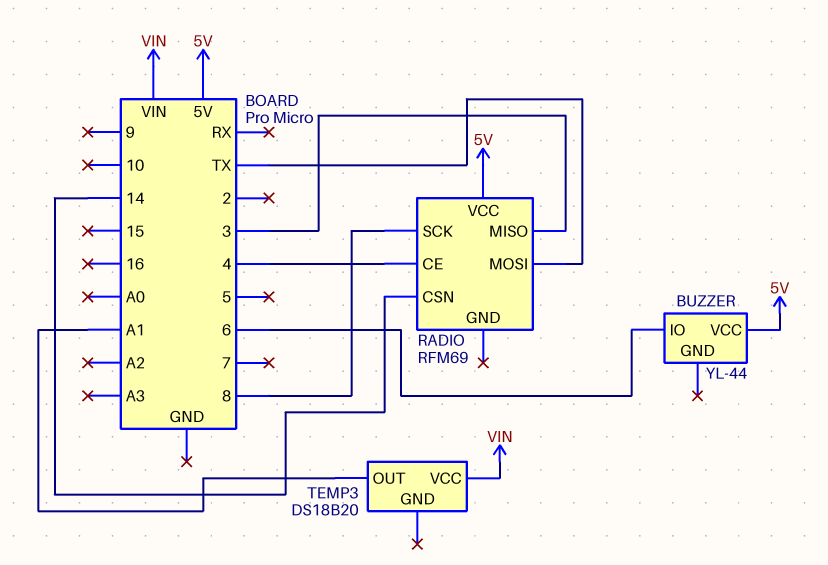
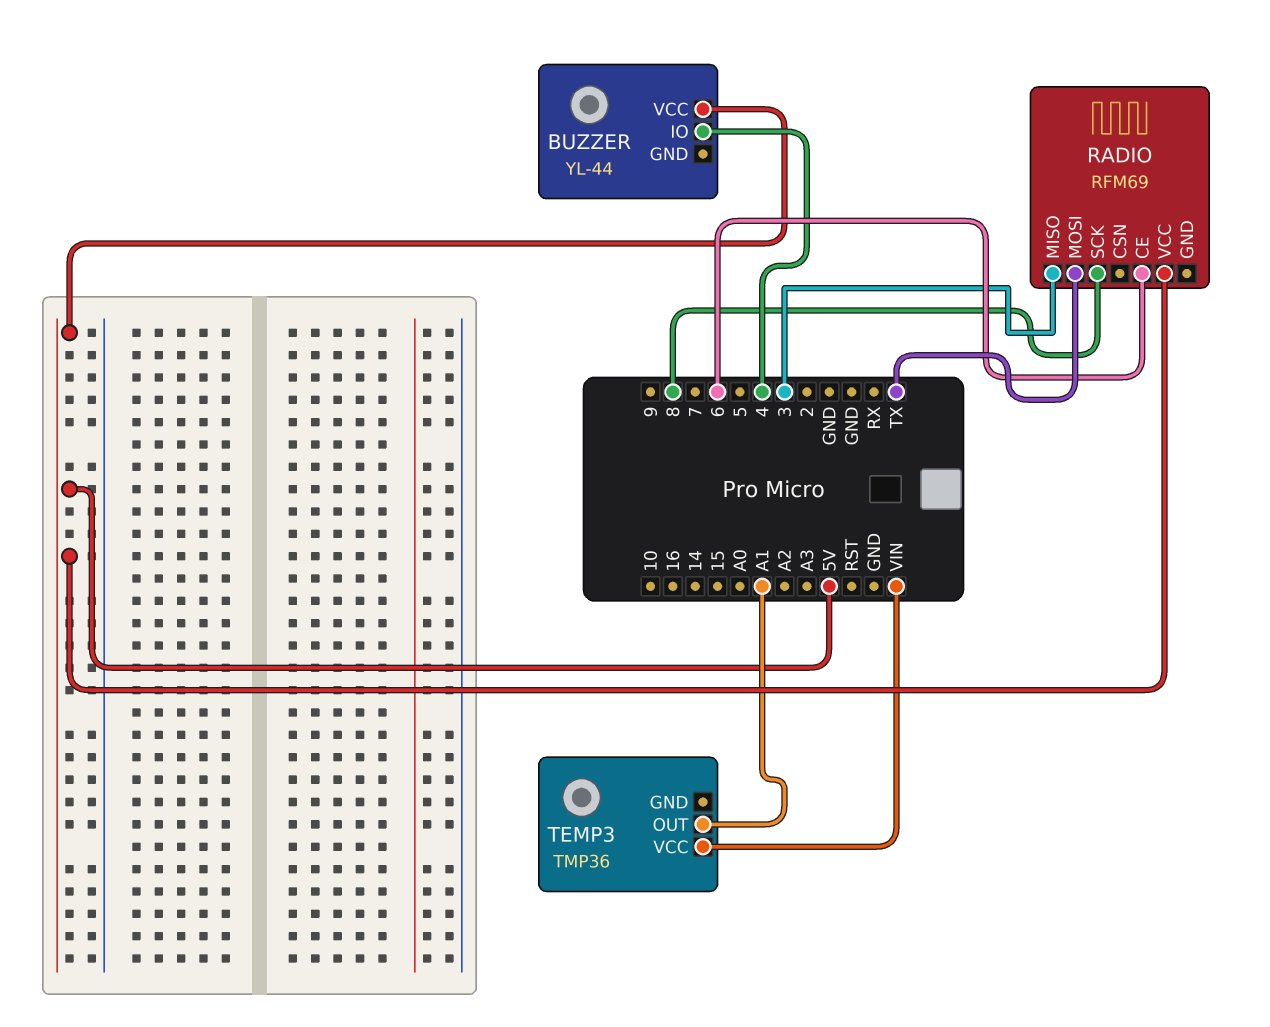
BUZZER pin IO: 6 -> 4
RADIO pin CE: 4 -> 6
RADIO pin CSN: 14 -> none
TEMP3: DS18B20 -> TMP36

